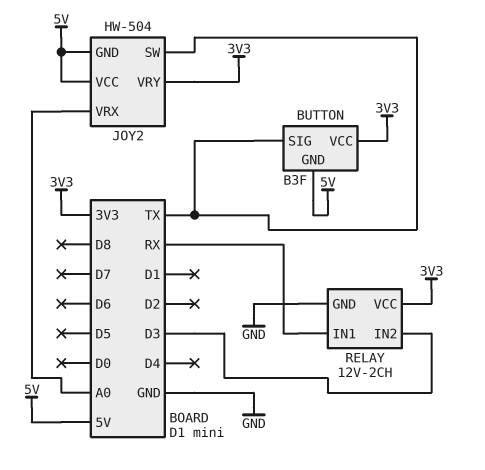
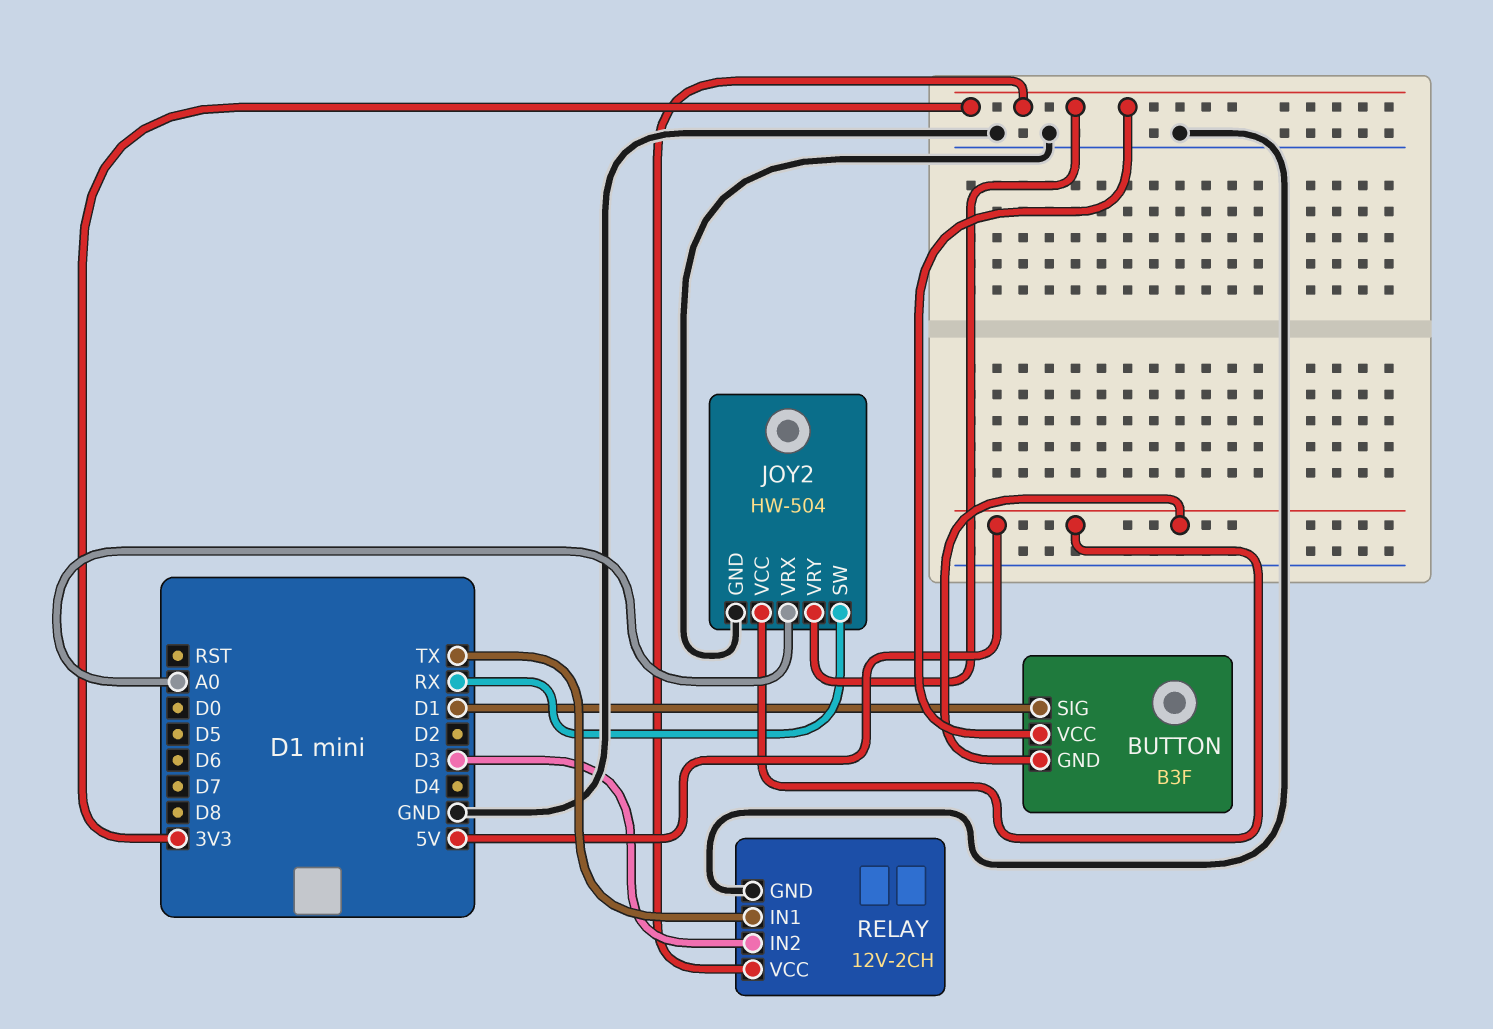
BUTTON pin SIG: TX -> D1
JOY2 pin GND: 5V -> GND
JOY2 pin SW: TX -> RX
RELAY pin IN1: RX -> TX

